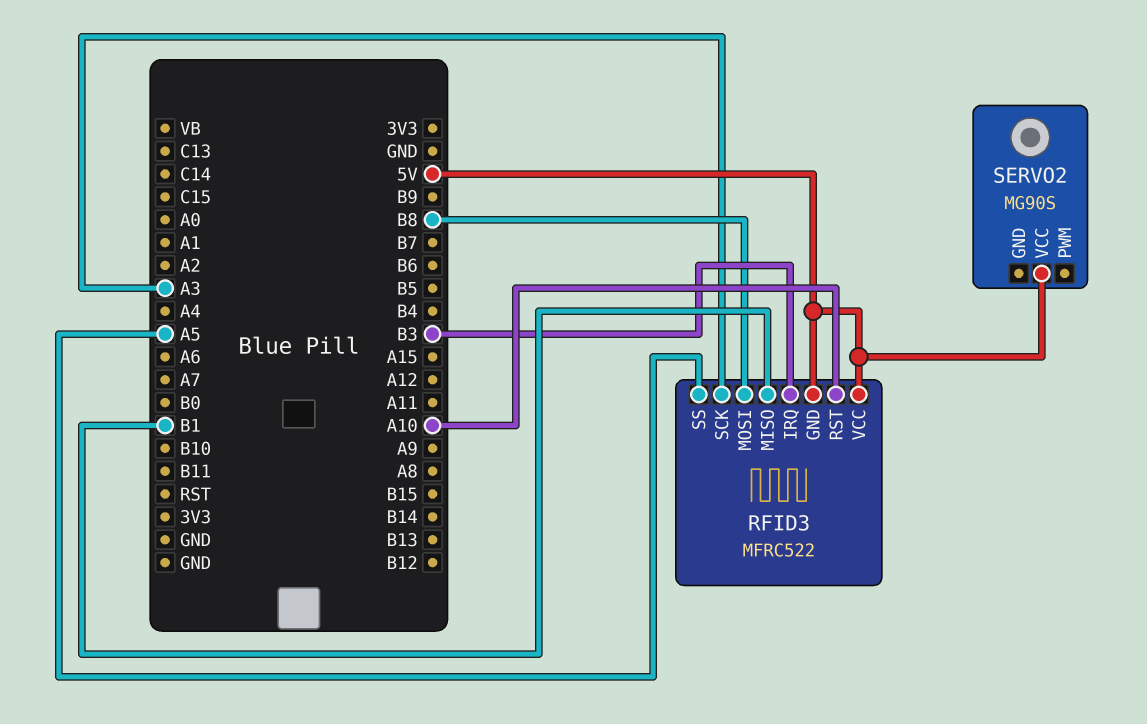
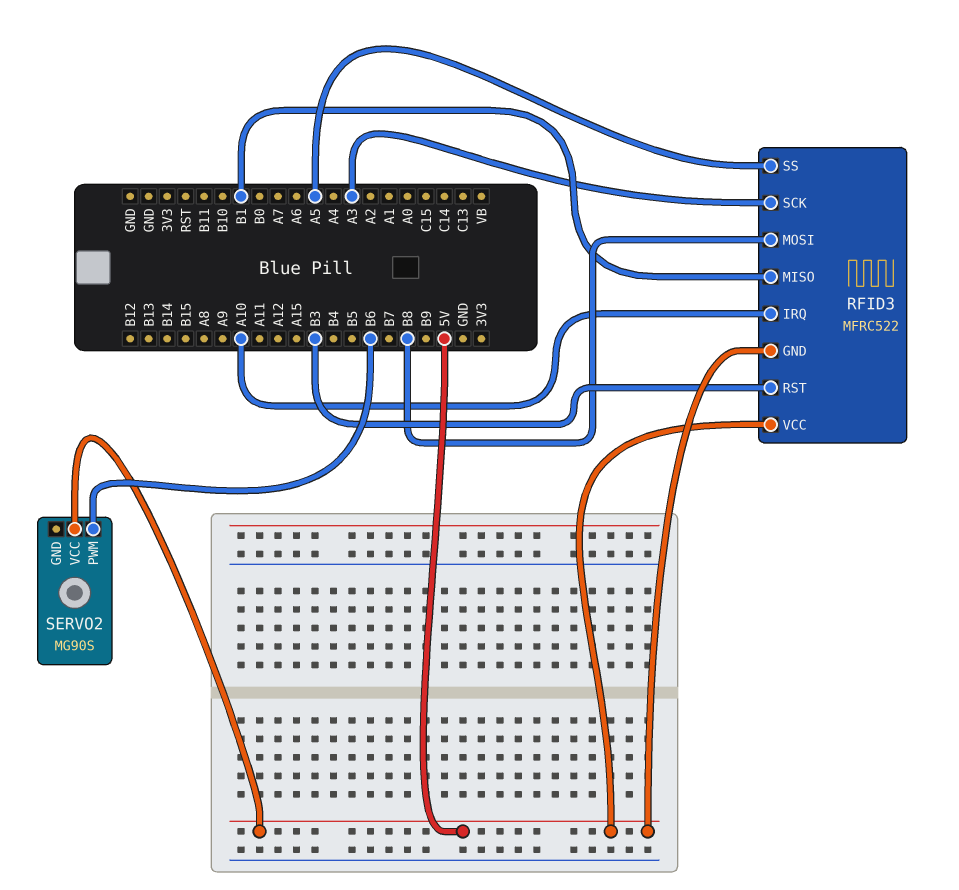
RFID3 pin IRQ: B3 -> A10
RFID3 pin RST: A10 -> B3
SERVO2 pin PWM: none -> B6

